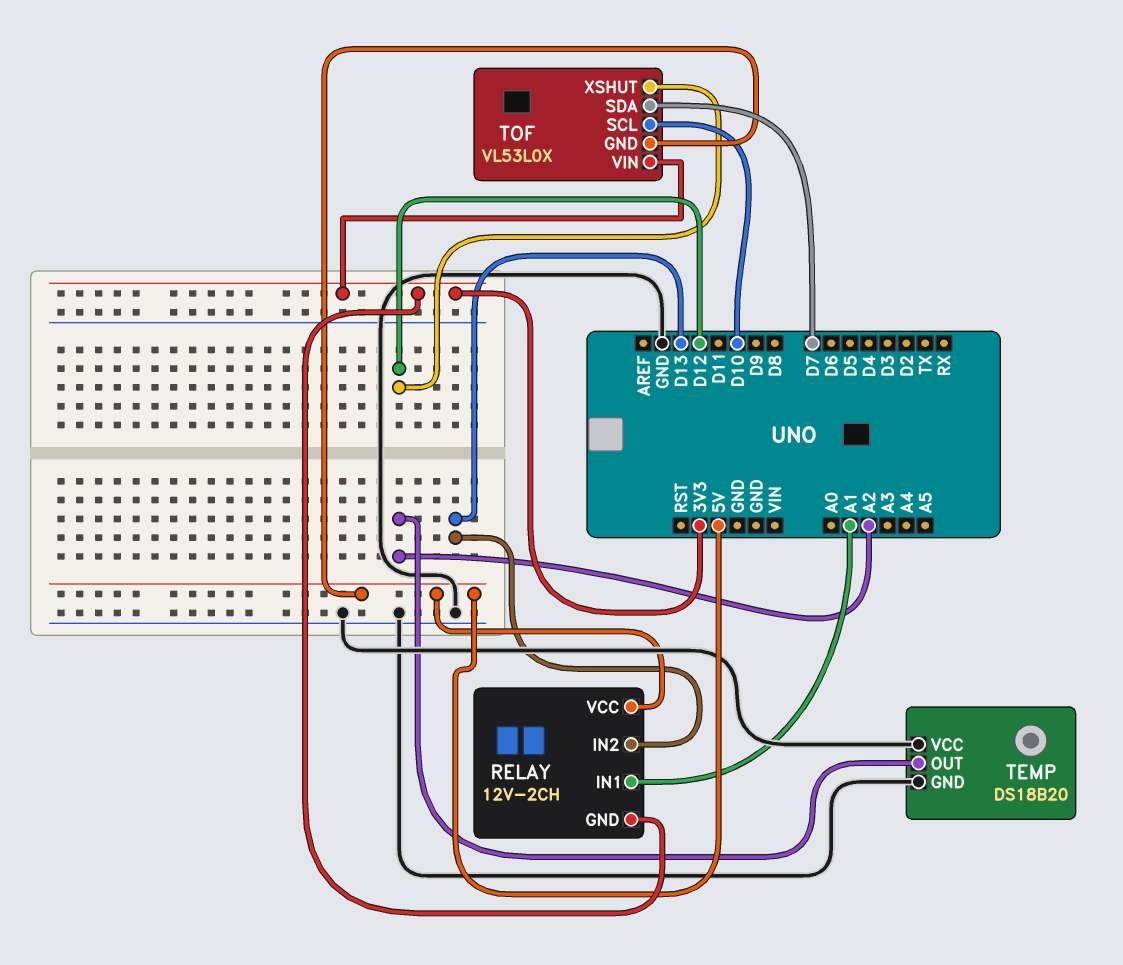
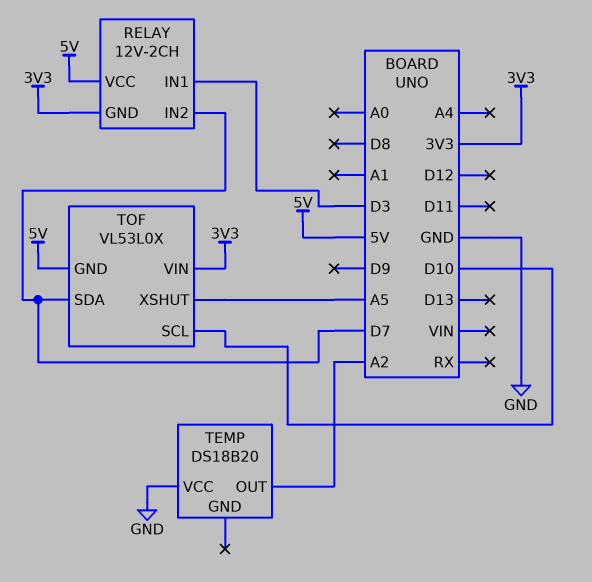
RELAY pin IN1: A1 -> D3
RELAY pin IN2: D13 -> D7
TEMP pin GND: GND -> none
TOF pin XSHUT: D12 -> A5

